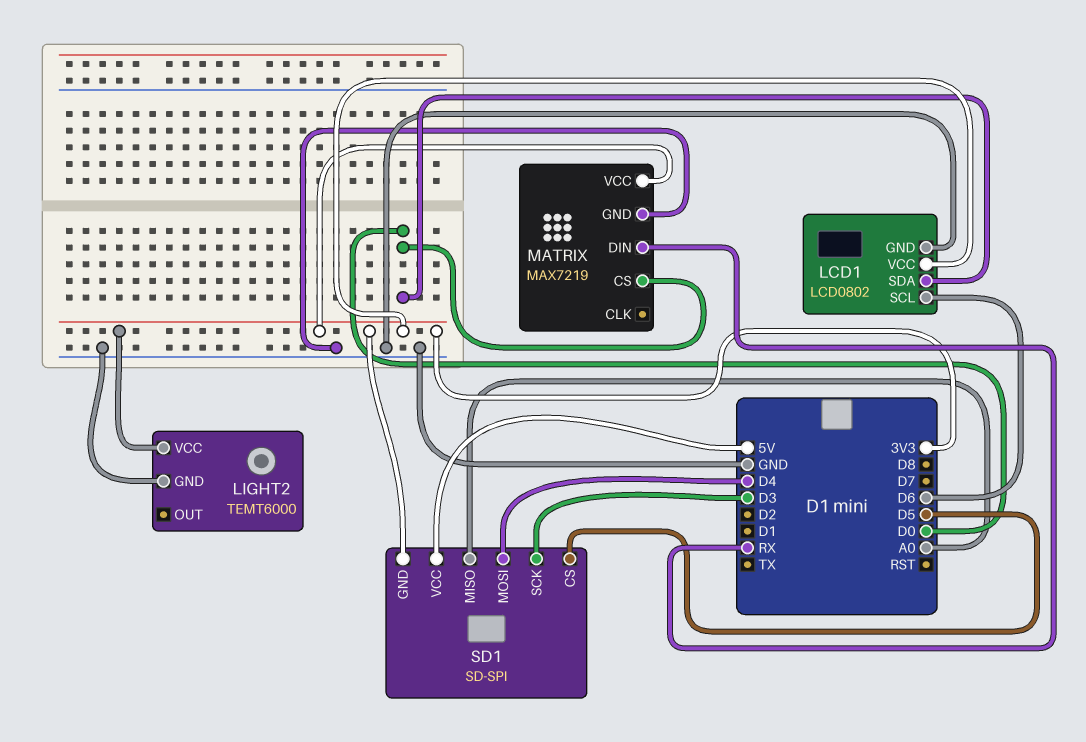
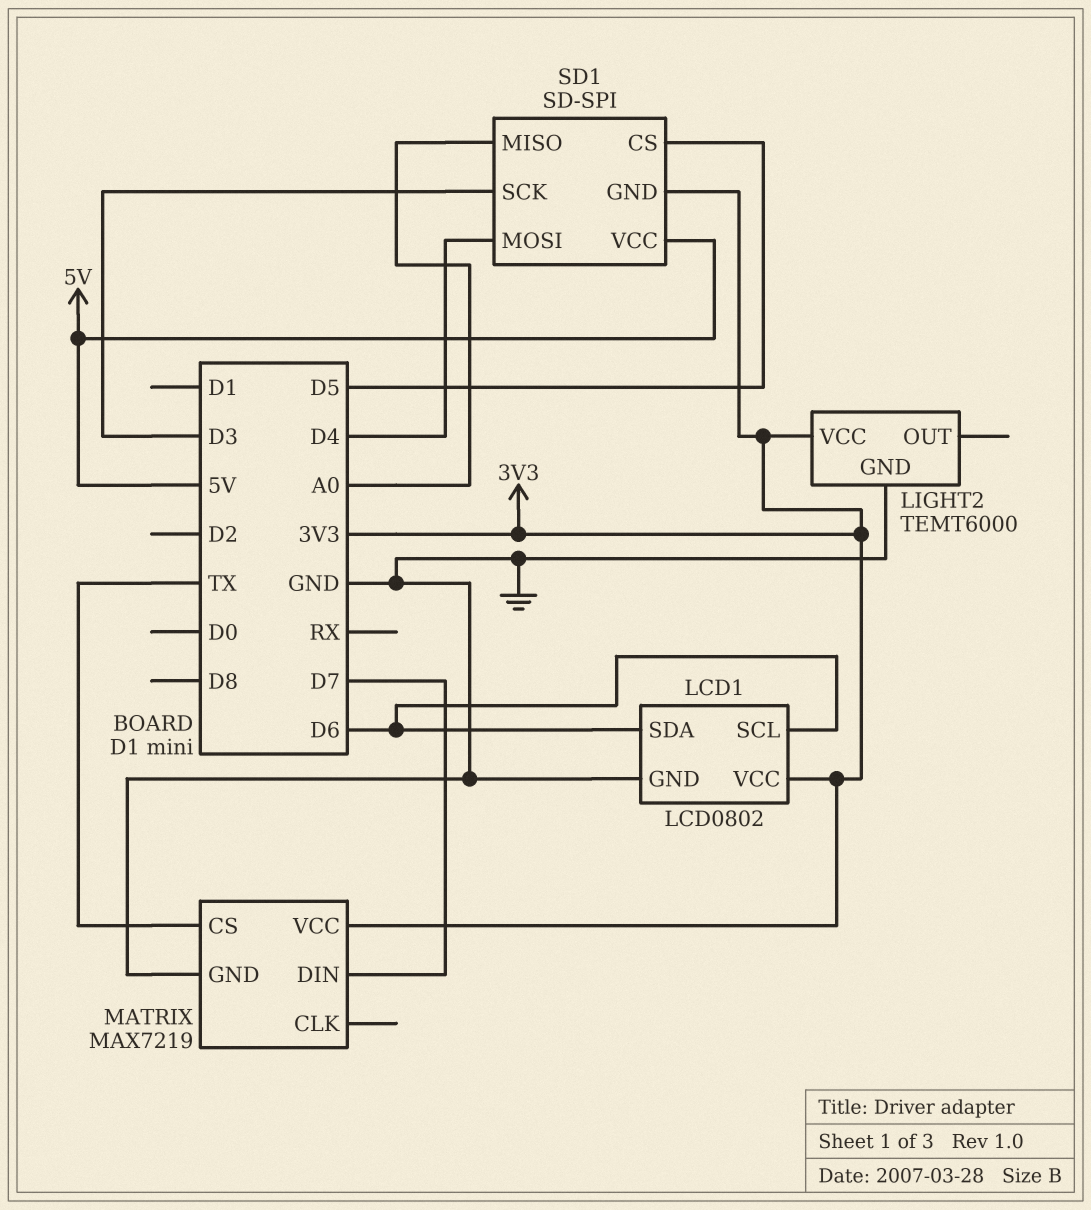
LCD1 pin SDA: D0 -> D6
MATRIX pin CS: D0 -> TX
MATRIX pin DIN: RX -> D7

